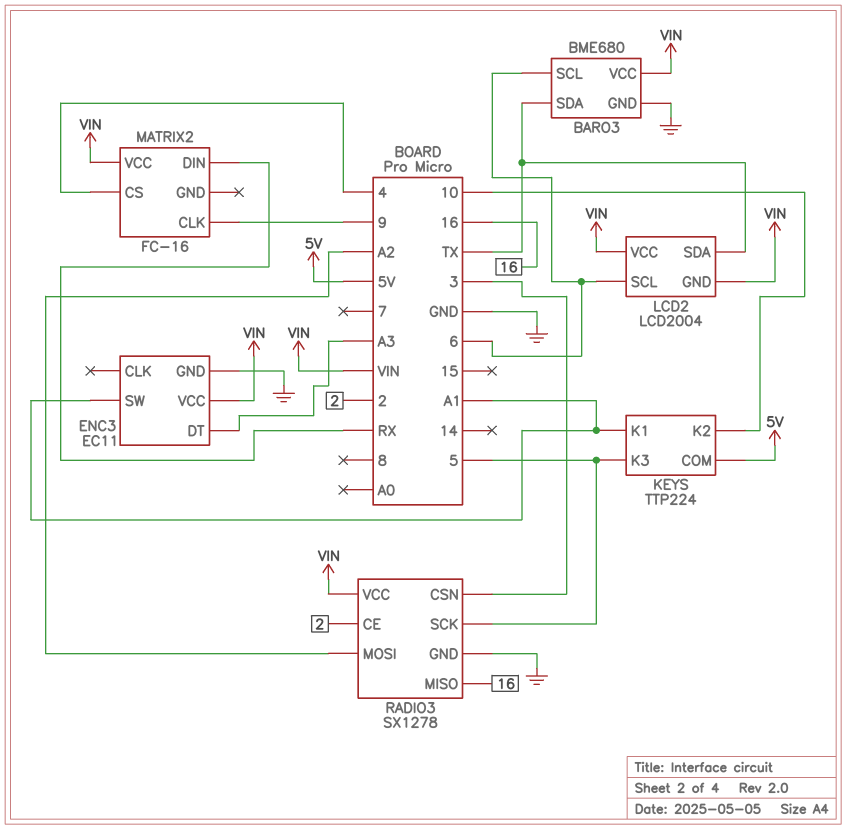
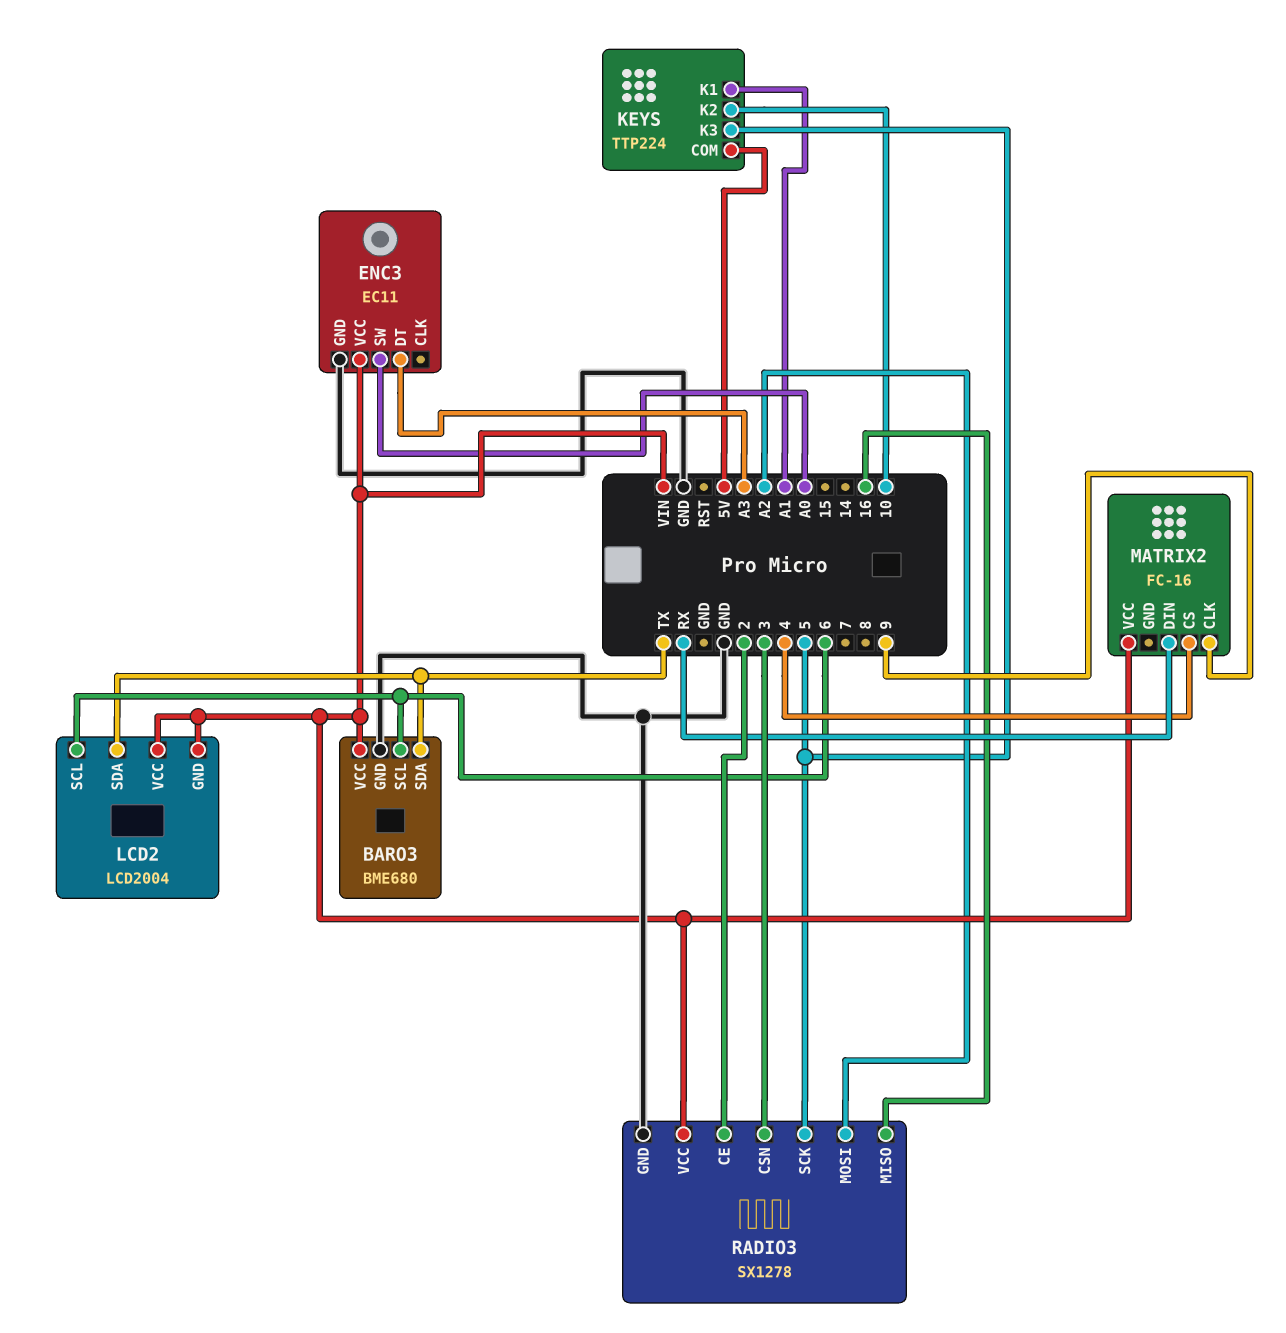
ENC3 pin SW: A1 -> A0

